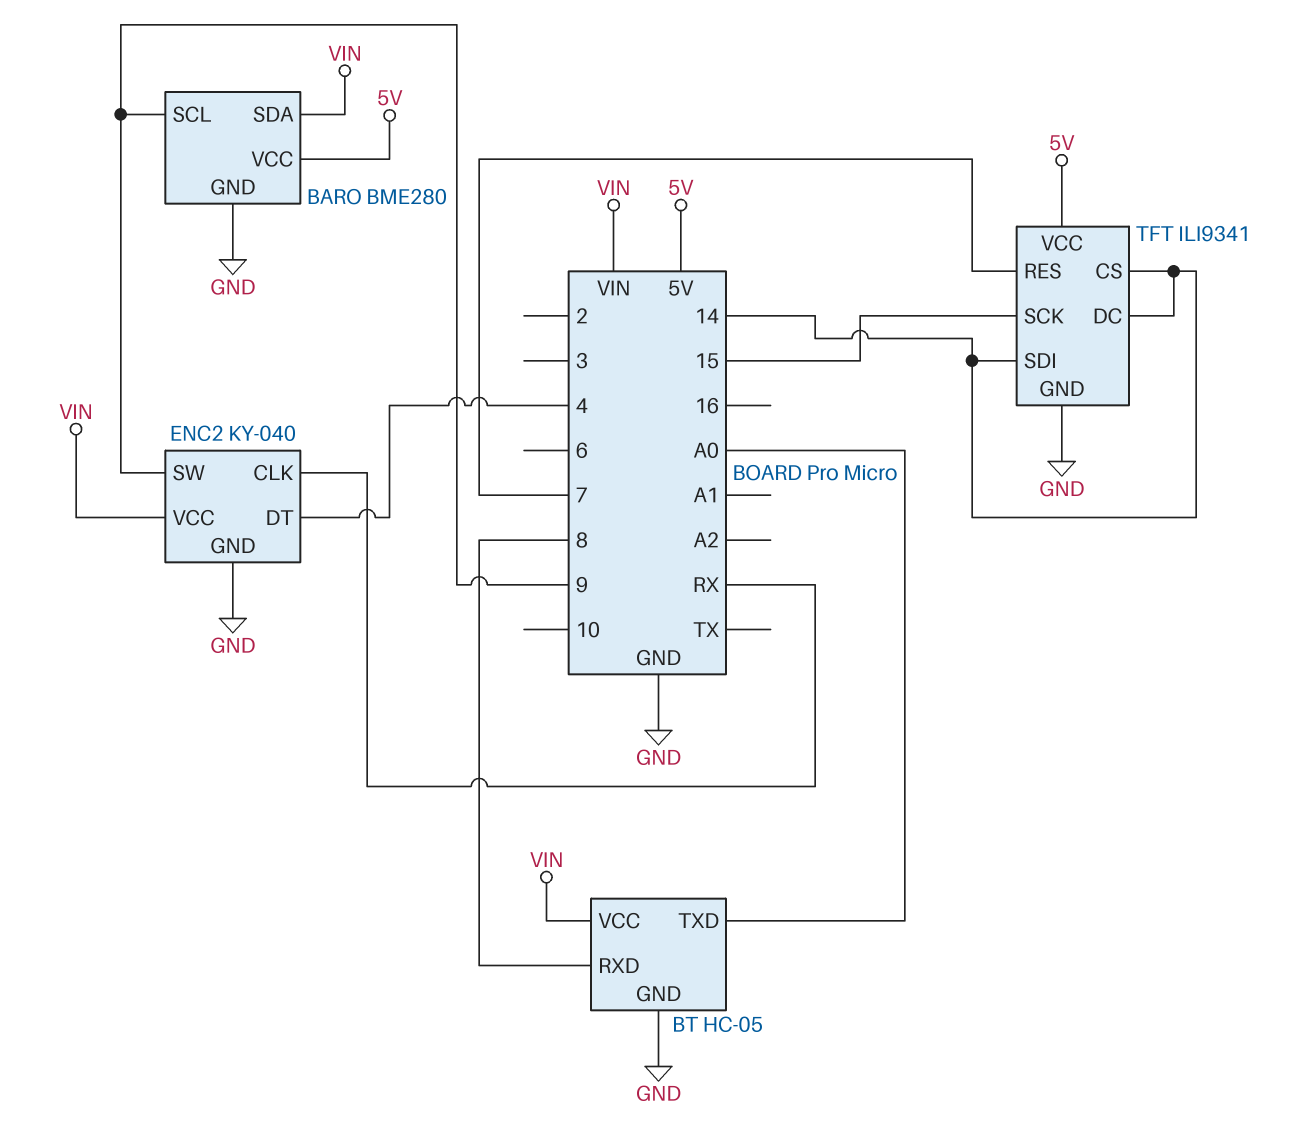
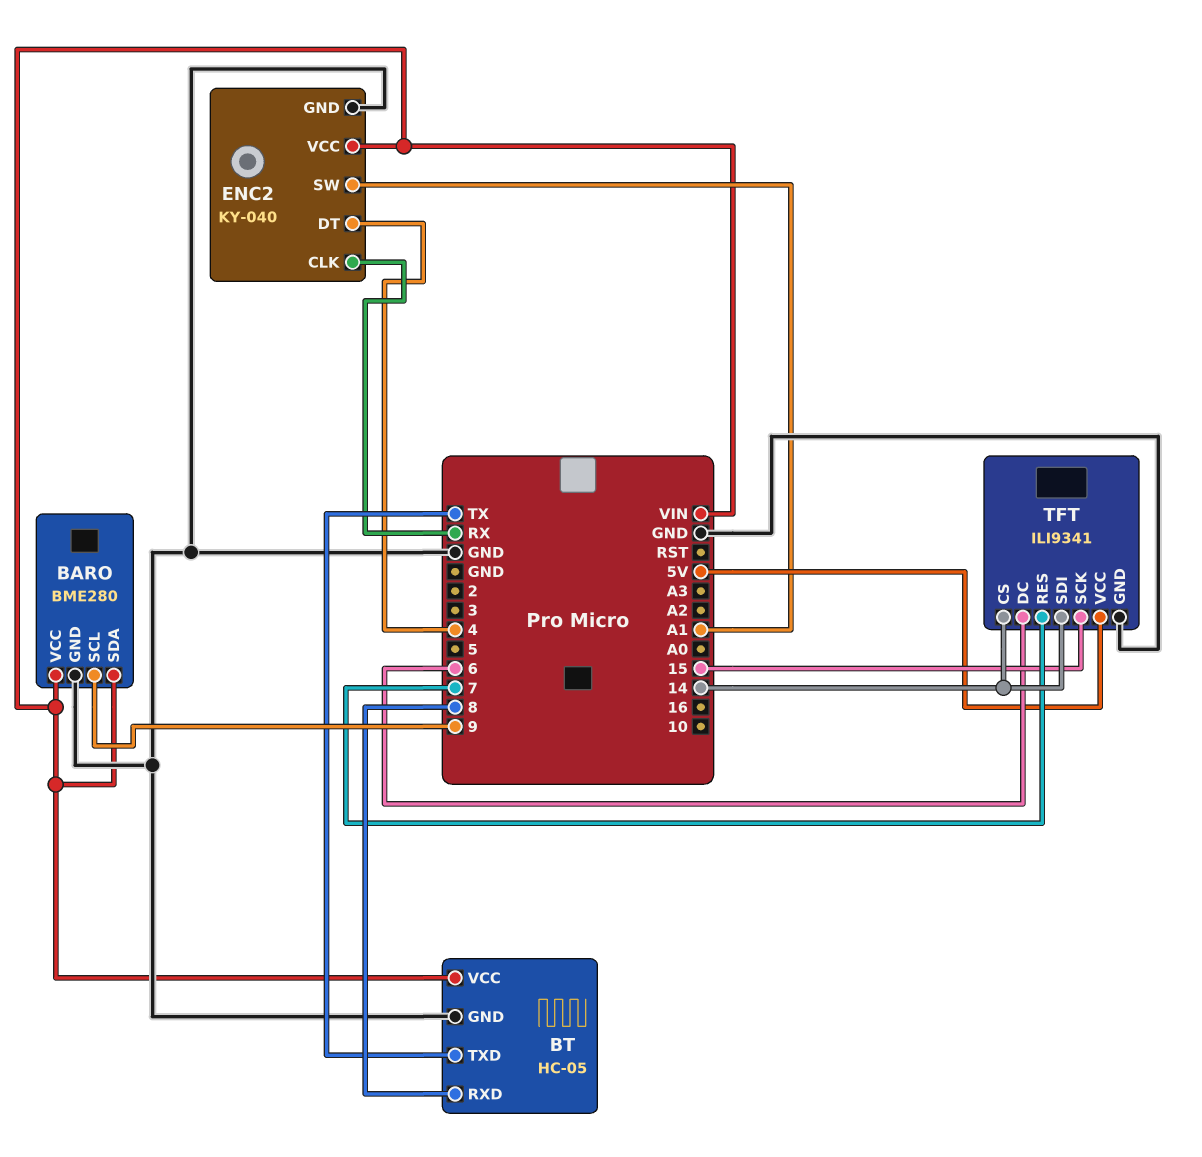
BARO pin VCC: 5V -> VIN
BT pin TXD: A0 -> TX
ENC2 pin SW: 9 -> A1
TFT pin DC: 14 -> 6

